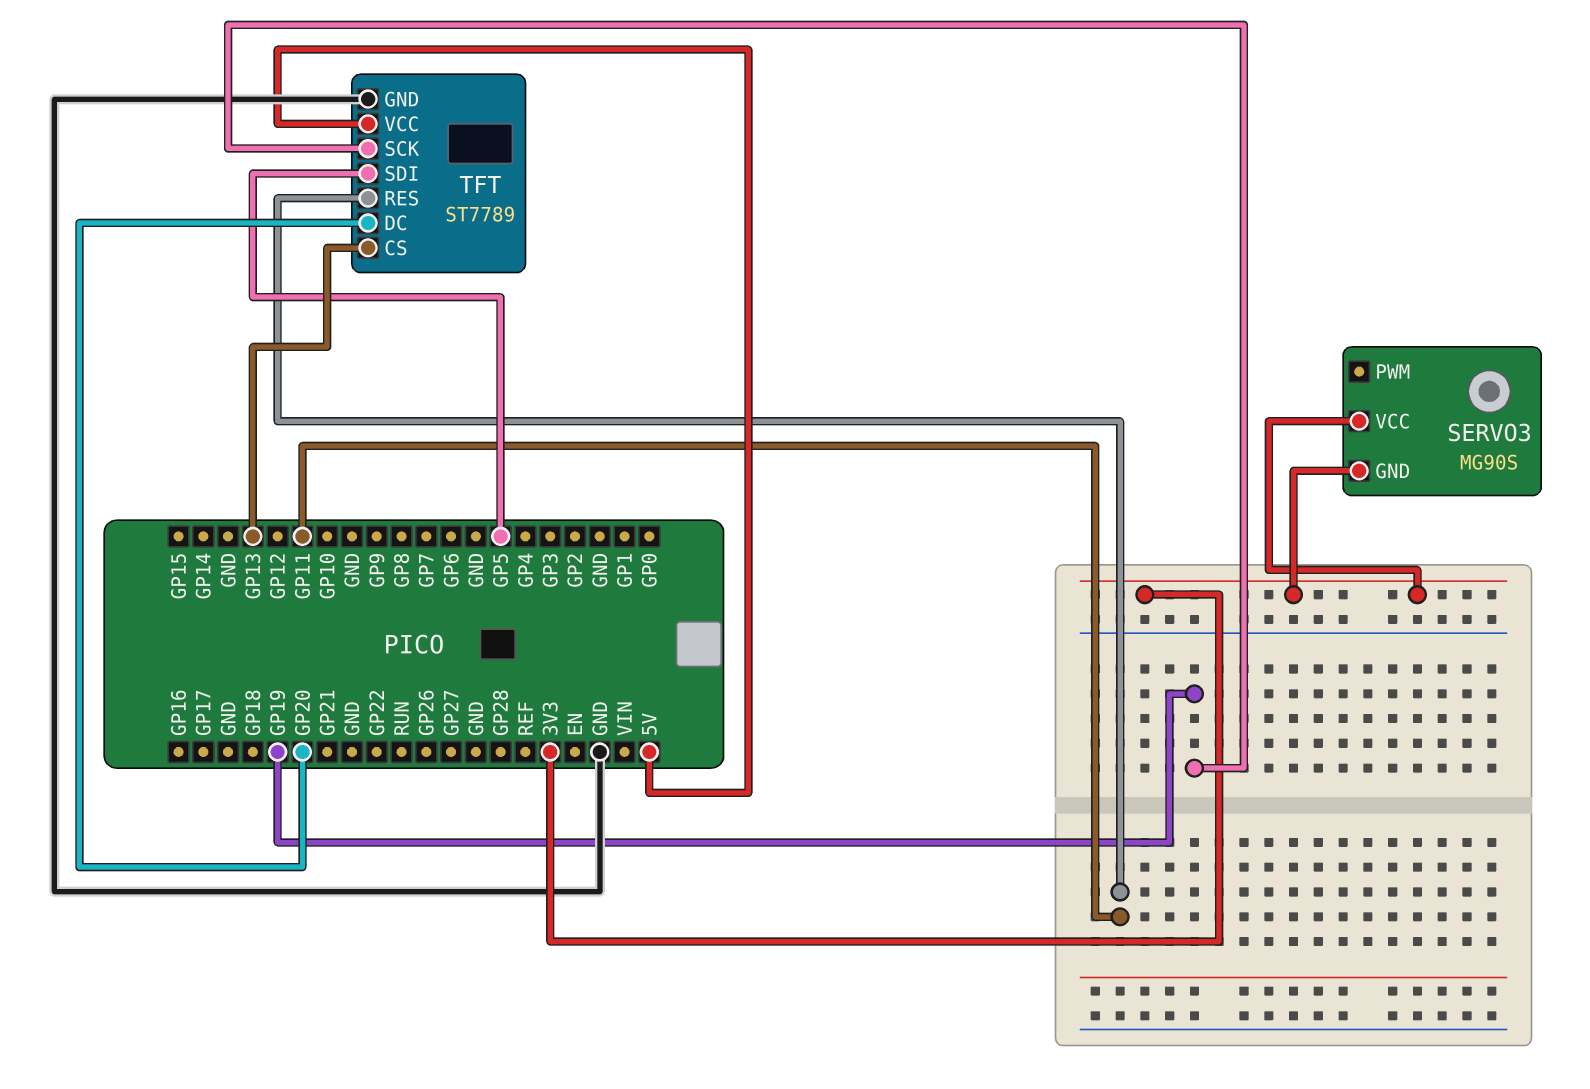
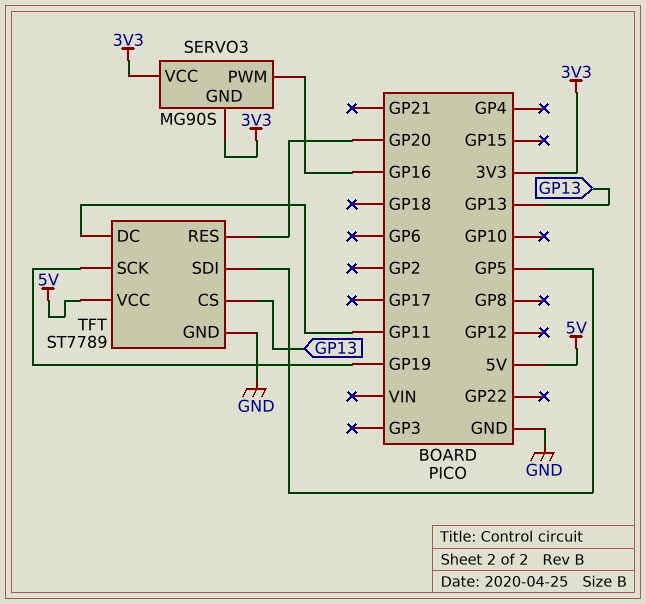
SERVO3 pin PWM: none -> GP16
TFT pin DC: GP20 -> GP11
TFT pin RES: GP11 -> GP20

